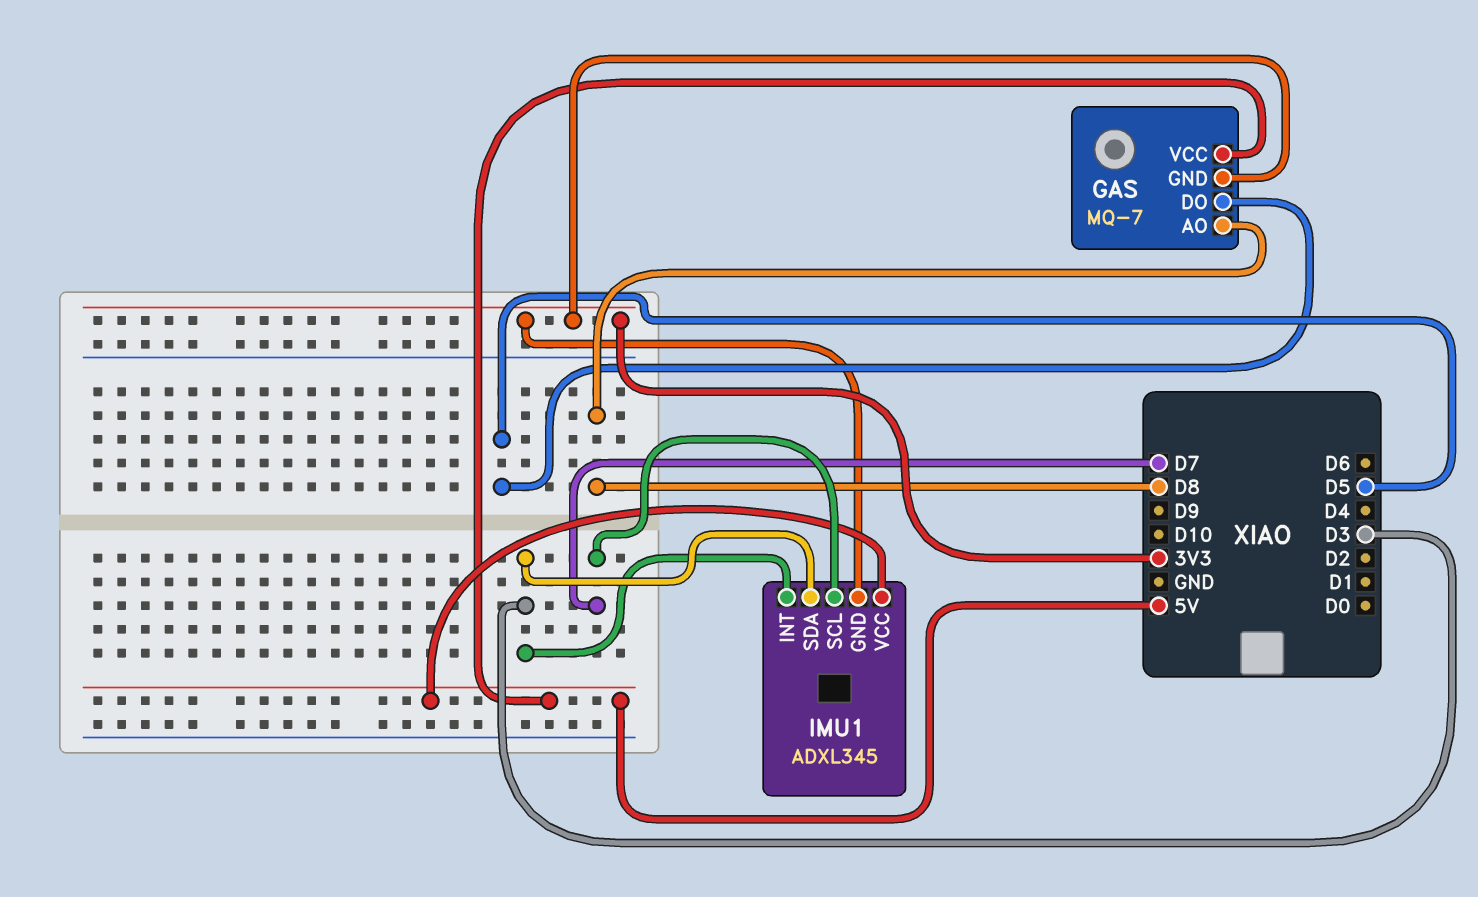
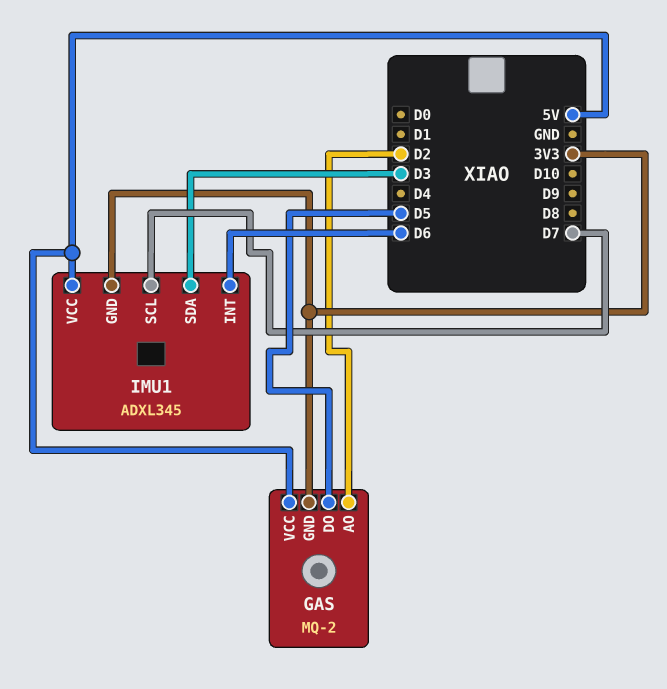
GAS: MQ-7 -> MQ-2
GAS pin AO: D8 -> D2
IMU1 pin INT: D3 -> D6

